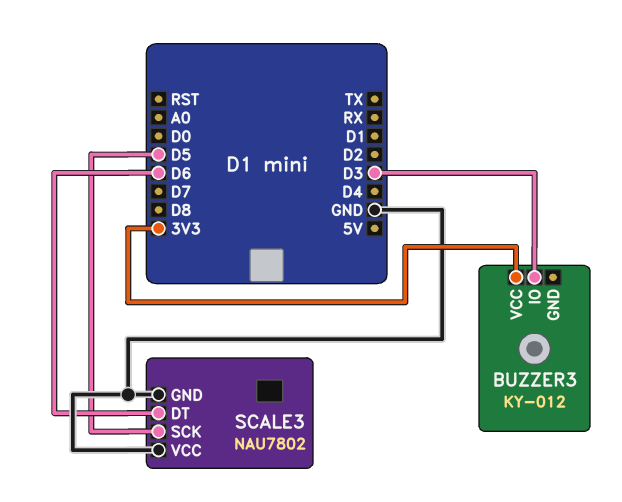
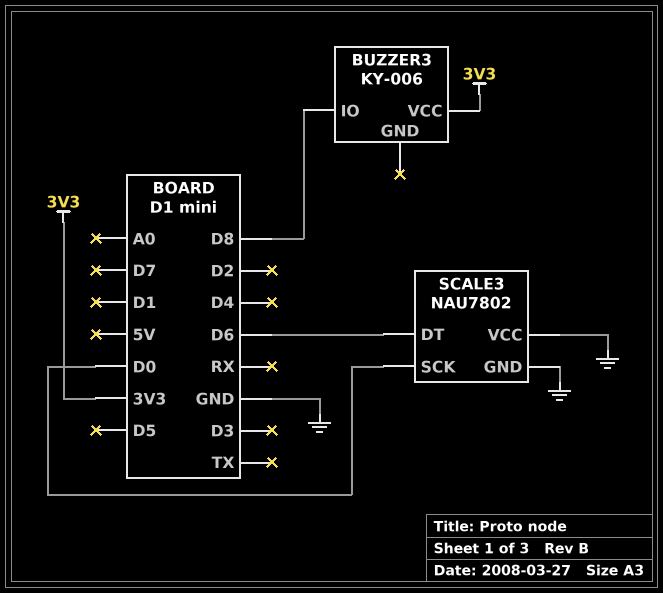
BUZZER3: KY-012 -> KY-006
BUZZER3 pin IO: D3 -> D8
SCALE3 pin SCK: D5 -> D0

